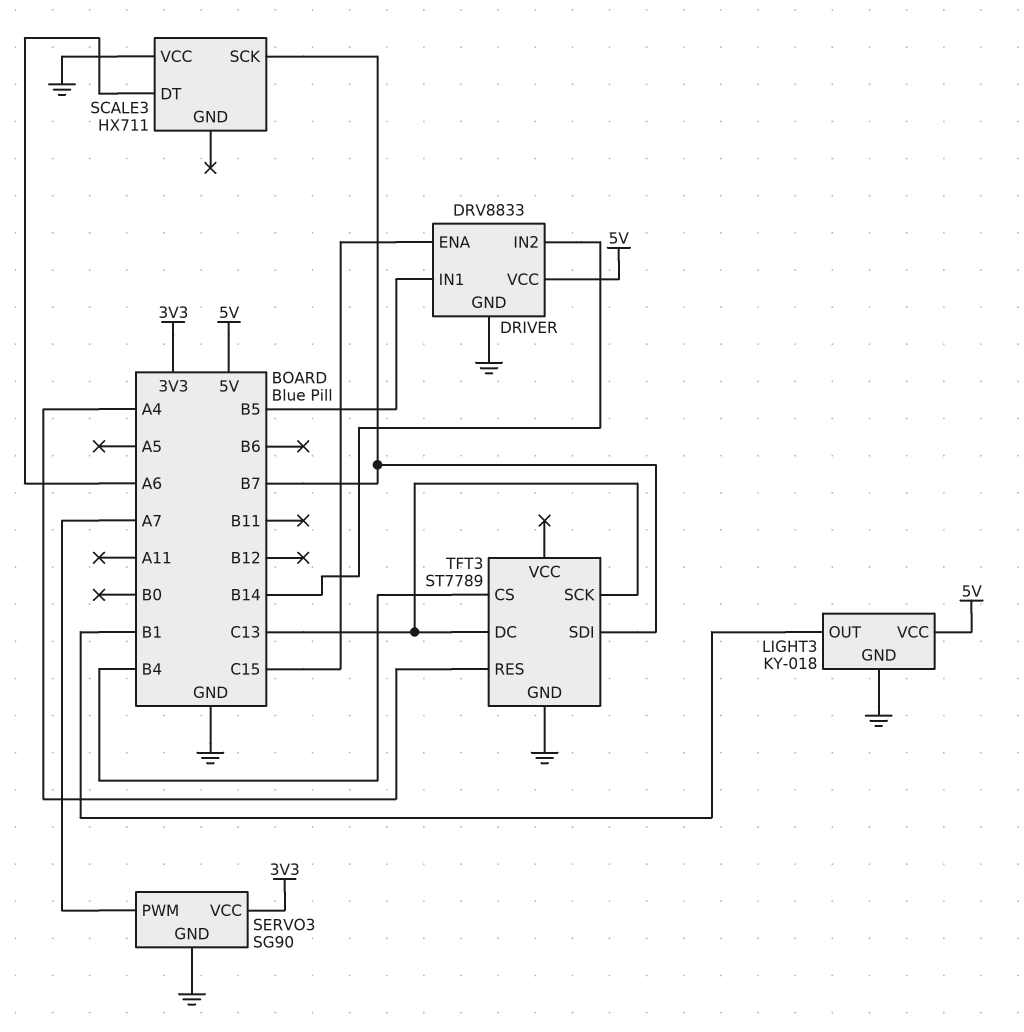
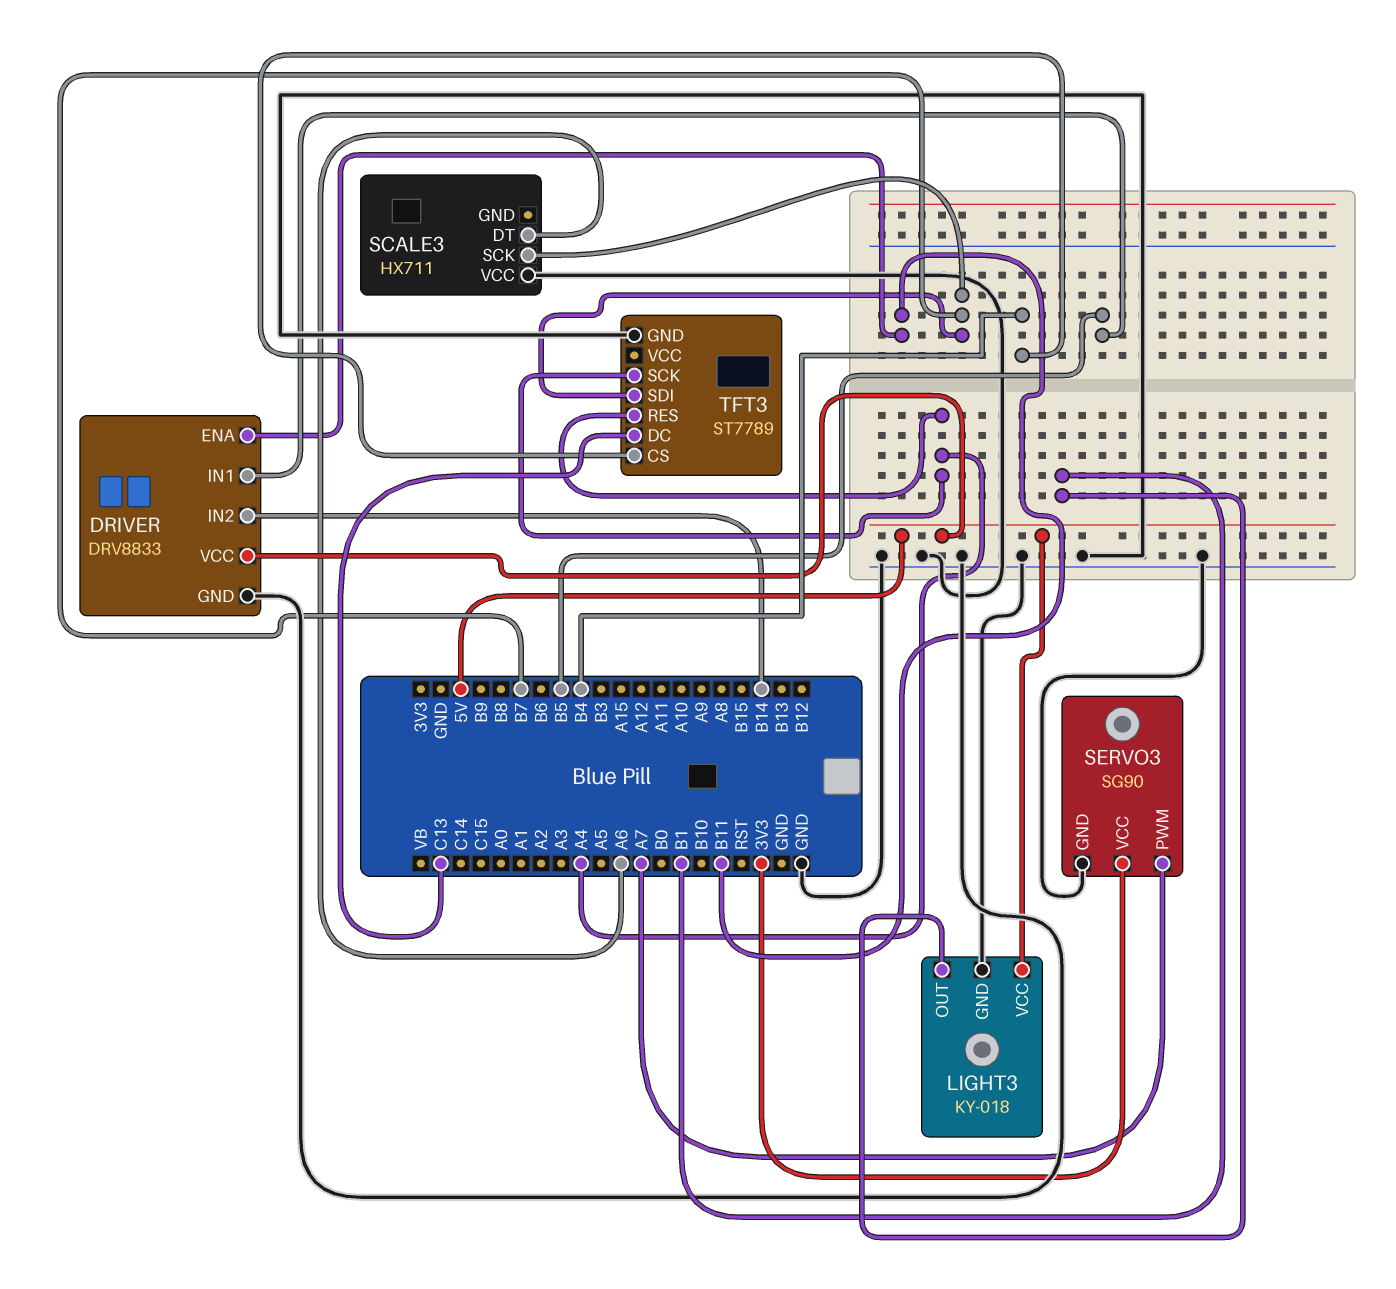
DRIVER pin ENA: C15 -> B11
TFT3 pin SCK: C13 -> A4

